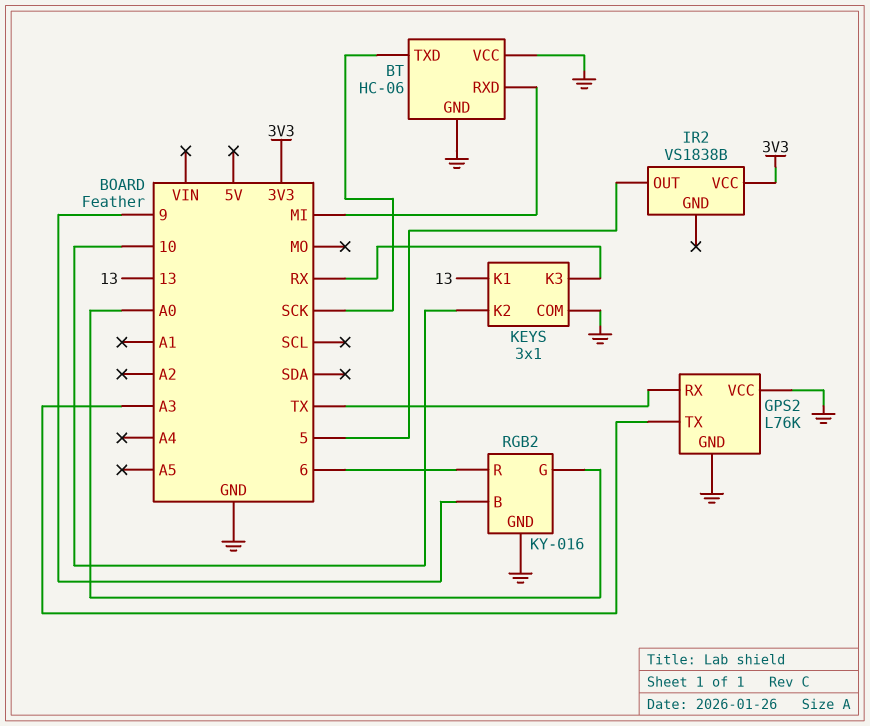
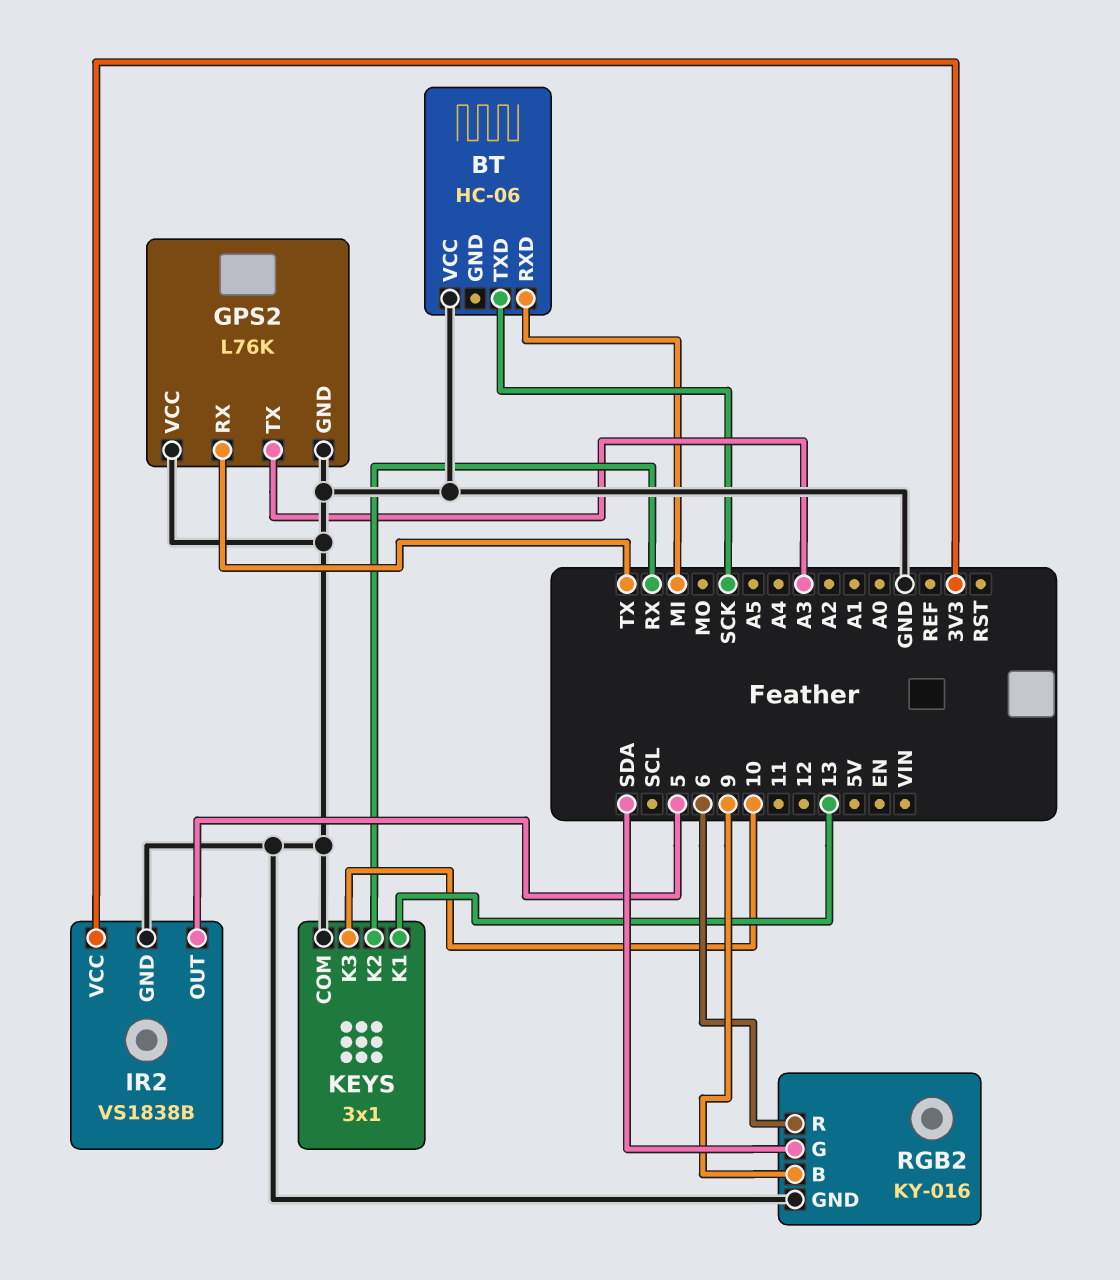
BT pin GND: GND -> none
IR2 pin GND: none -> GND
KEYS pin K2: 10 -> RX
KEYS pin K3: RX -> 10
RGB2 pin G: A0 -> SDA

